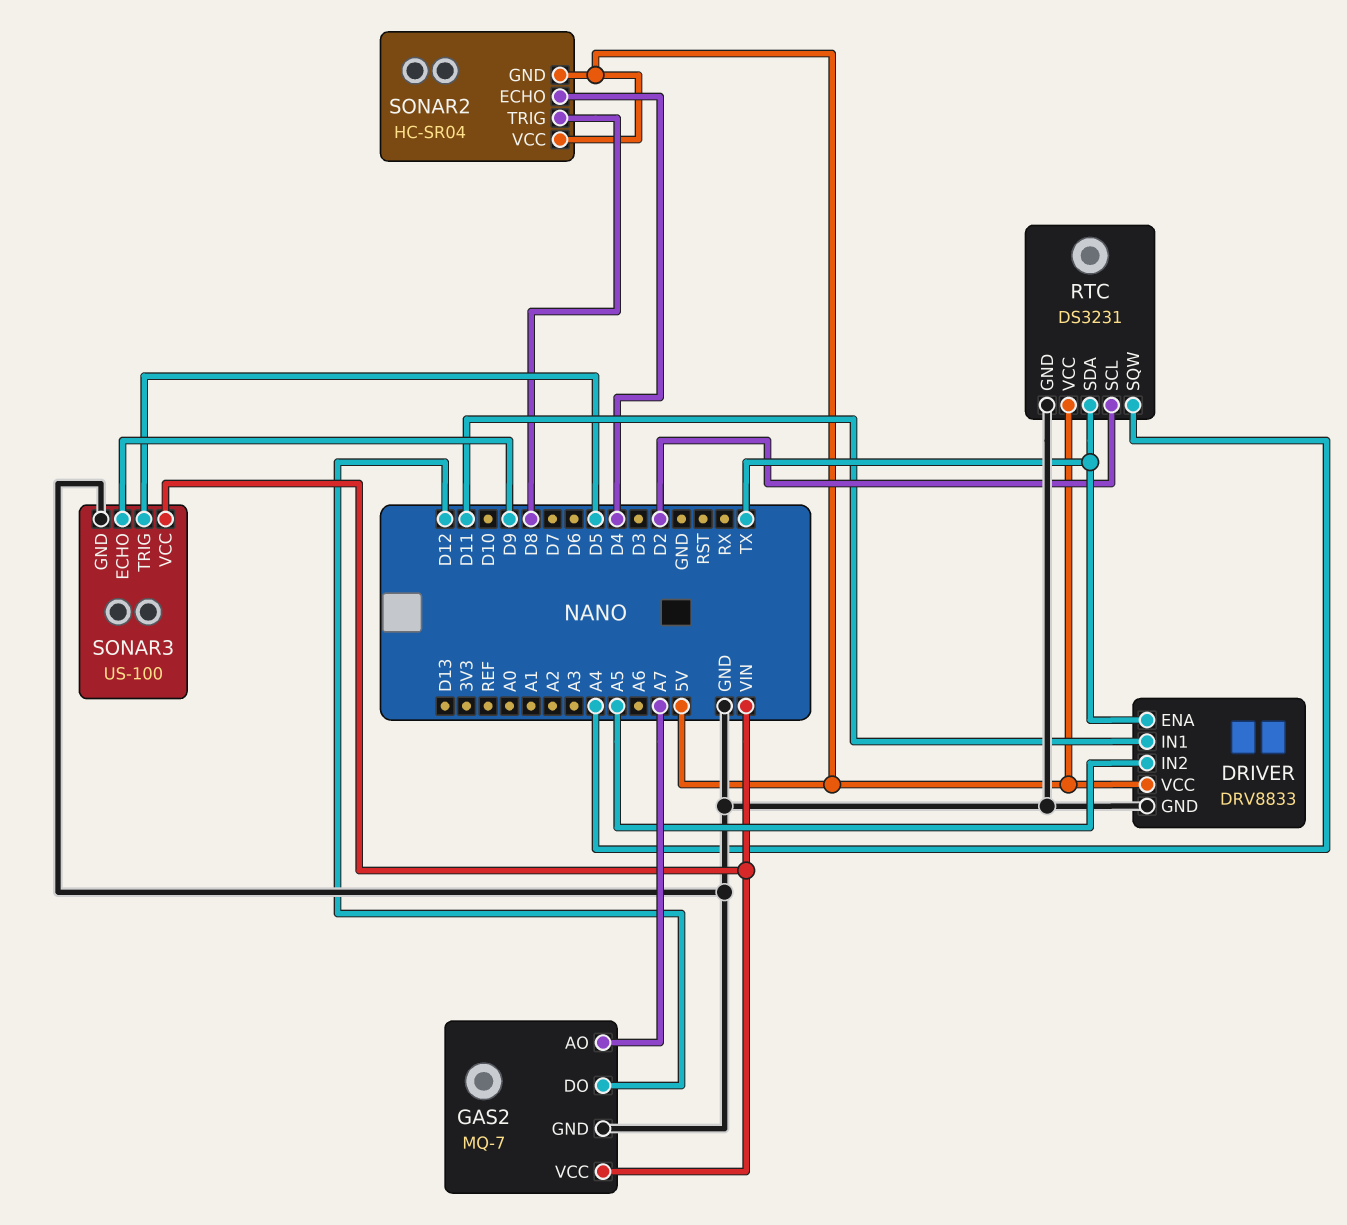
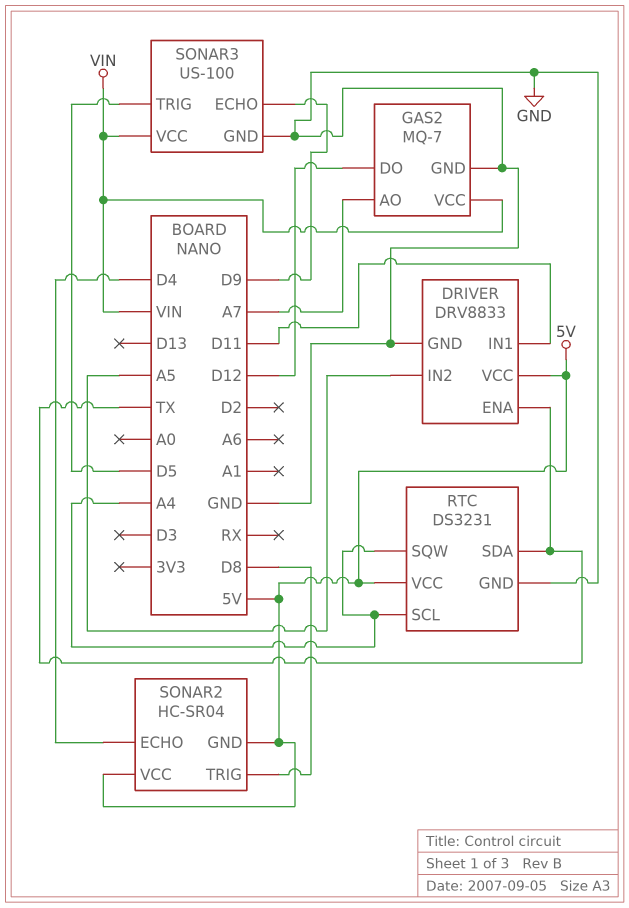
RTC pin SCL: D2 -> A4

